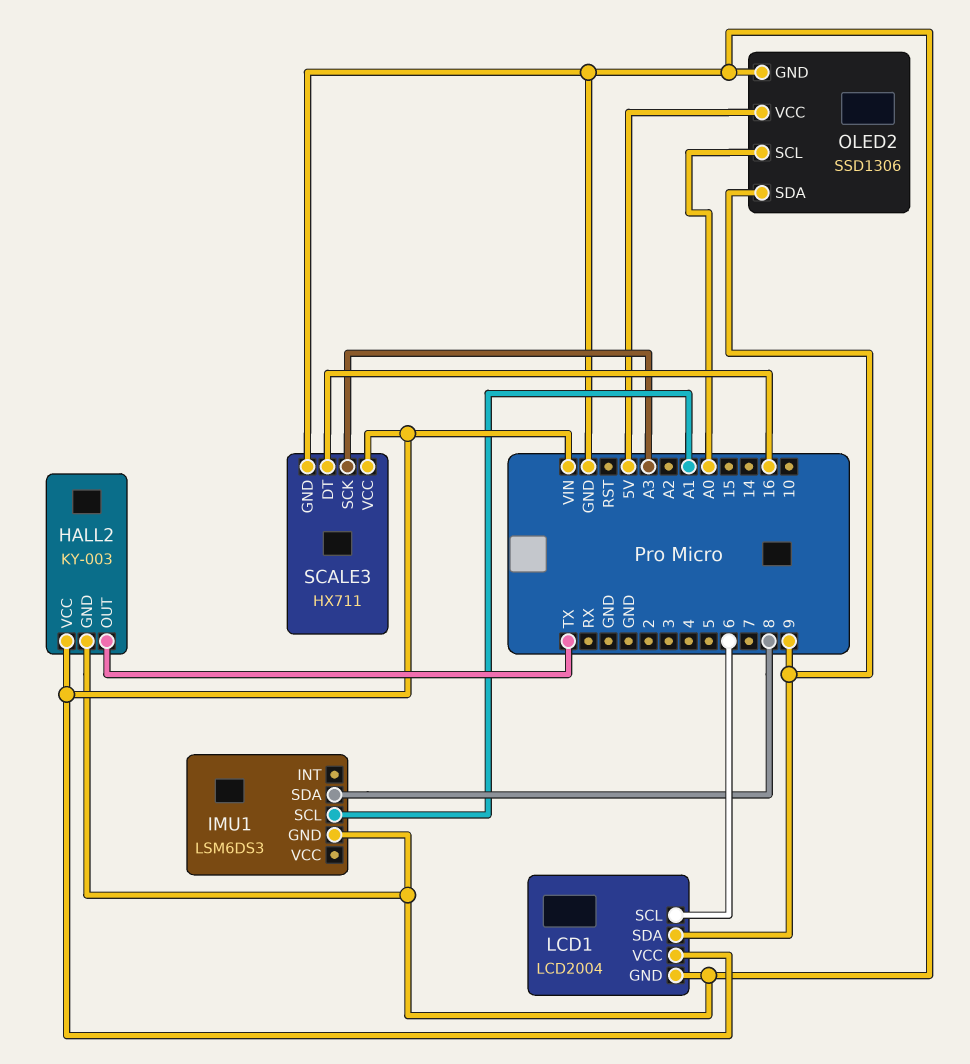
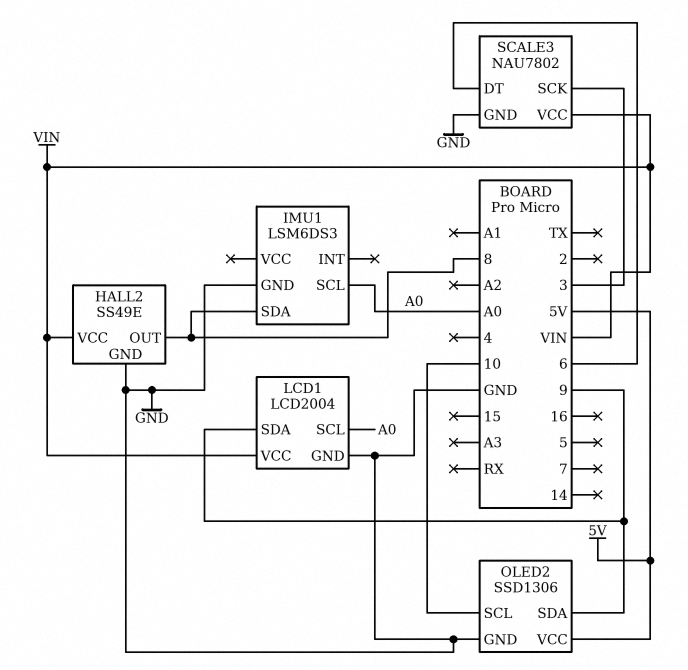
HALL2: KY-003 -> SS49E
HALL2 pin OUT: TX -> 8
IMU1 pin SCL: A1 -> A0
LCD1 pin SCL: 6 -> A0
OLED2 pin SCL: A0 -> 10
SCALE3: HX711 -> NAU7802
SCALE3 pin DT: 16 -> 6
SCALE3 pin SCK: A3 -> 3

